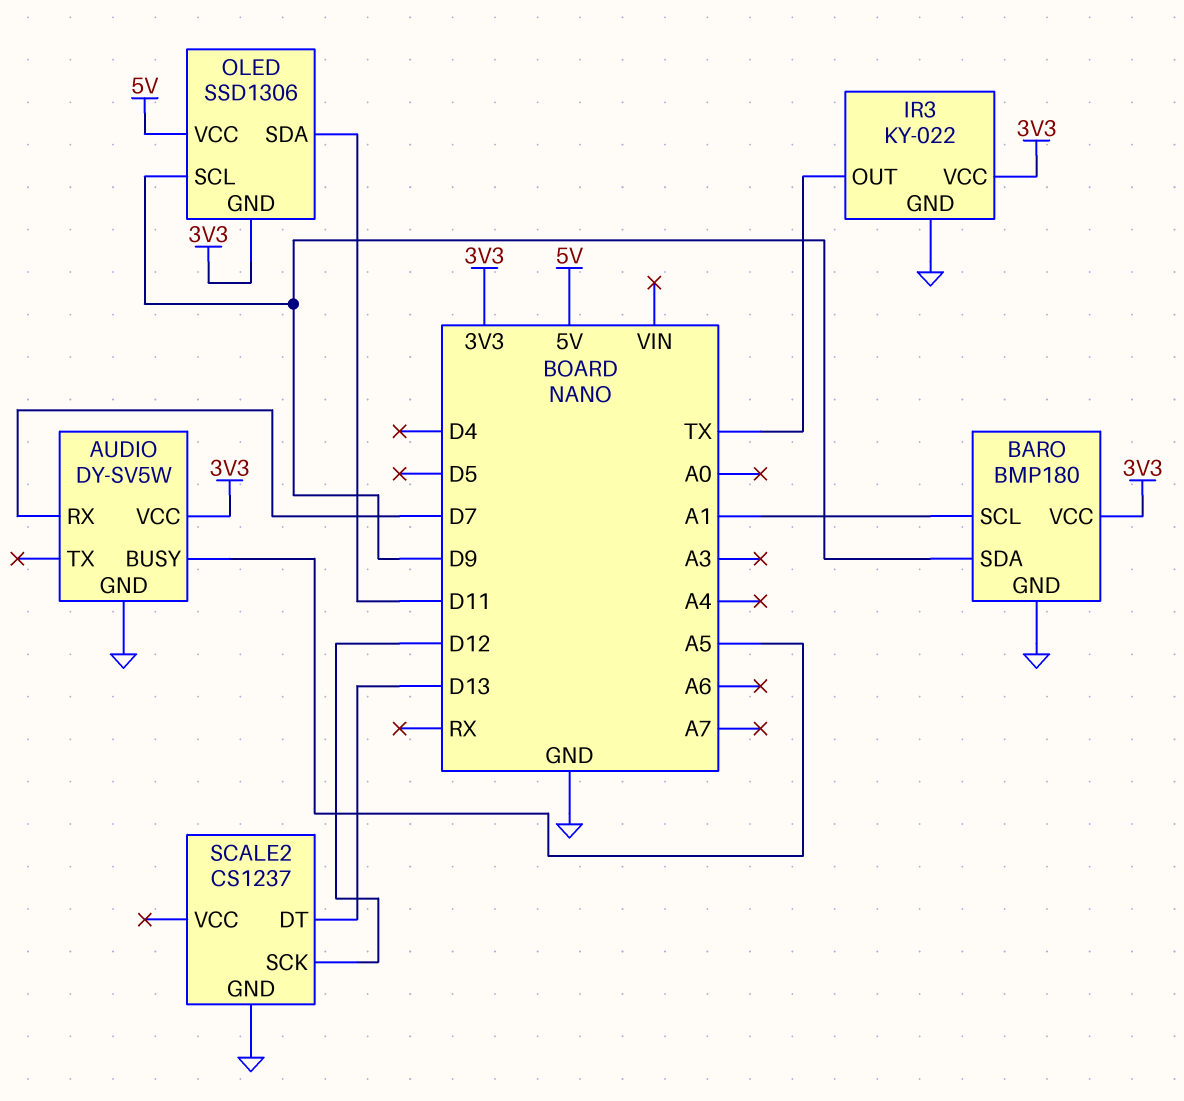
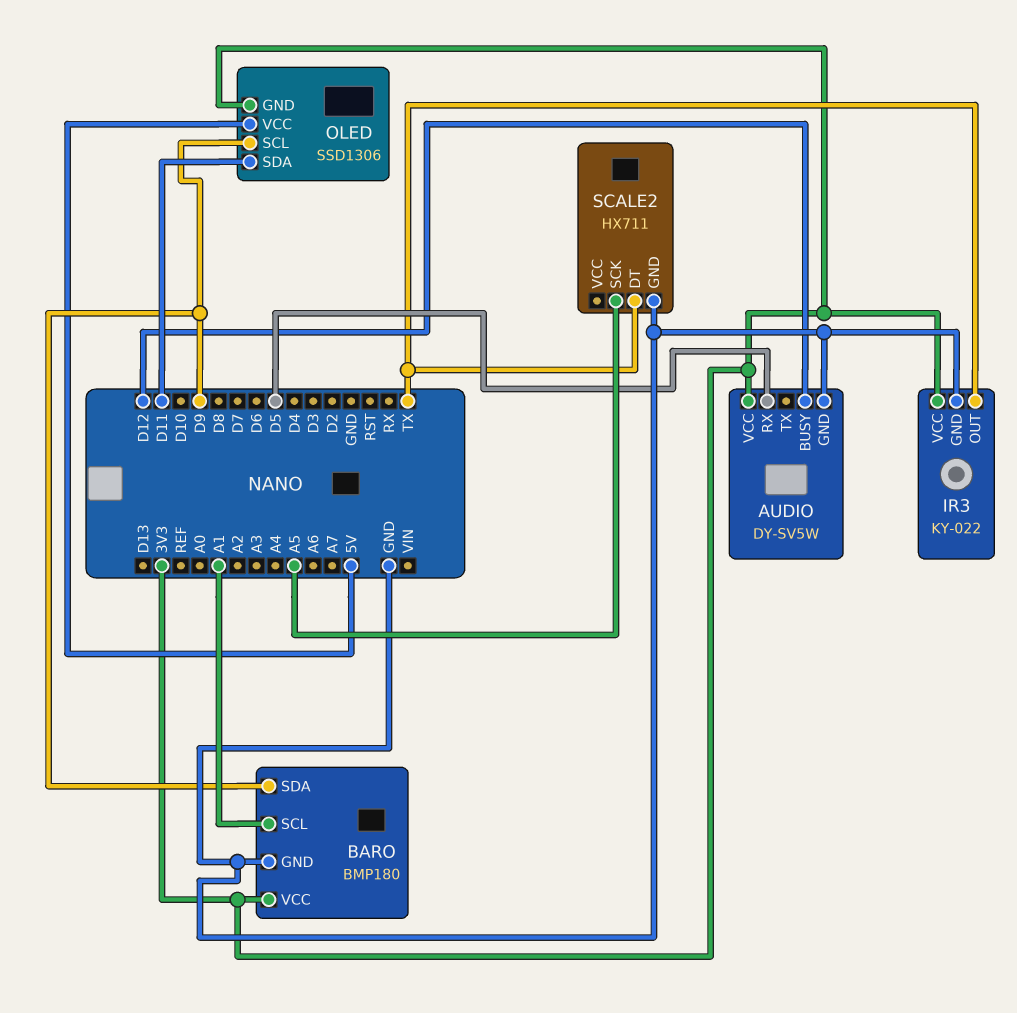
AUDIO pin BUSY: A5 -> D12
AUDIO pin RX: D7 -> D5
SCALE2: CS1237 -> HX711
SCALE2 pin DT: D13 -> TX
SCALE2 pin SCK: D12 -> A5

